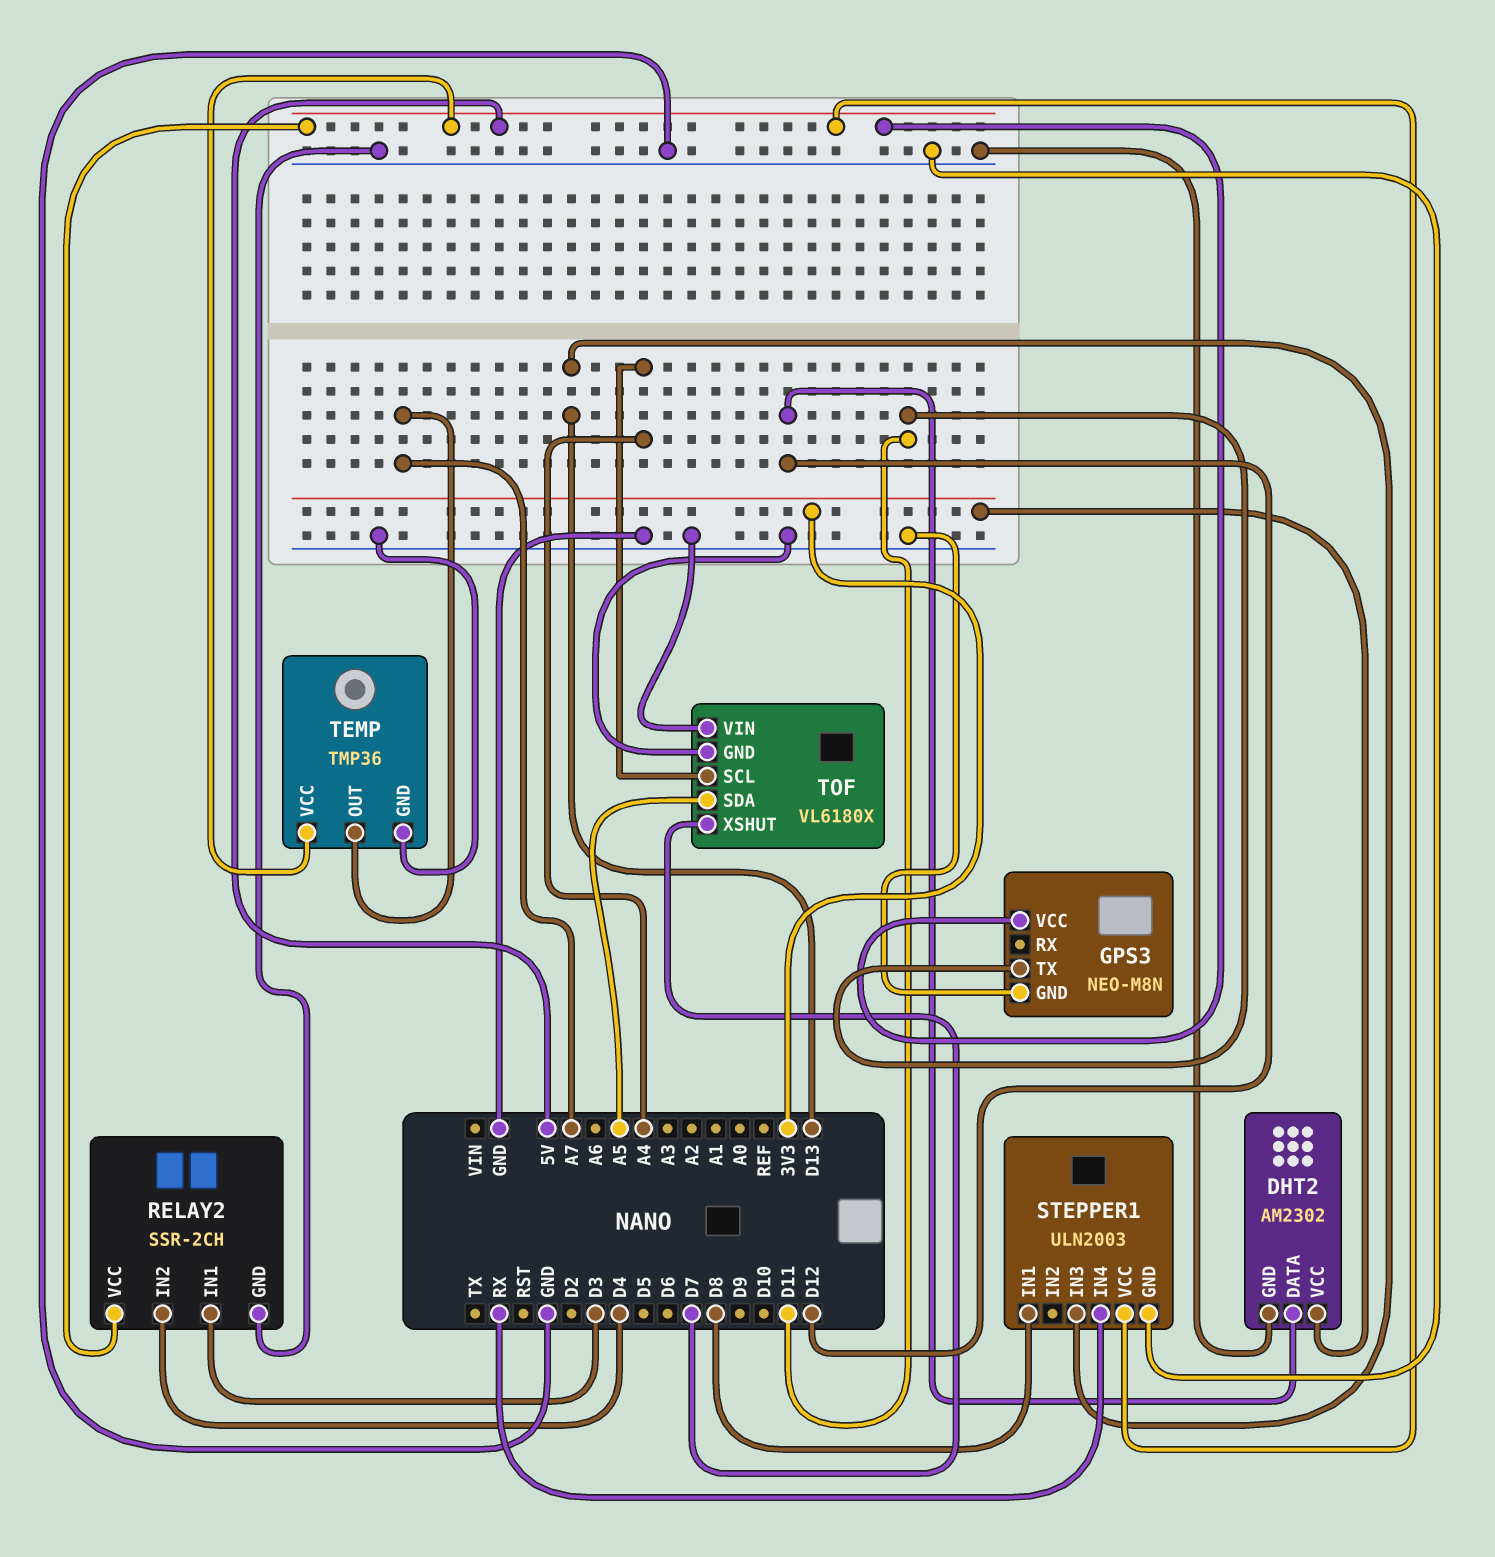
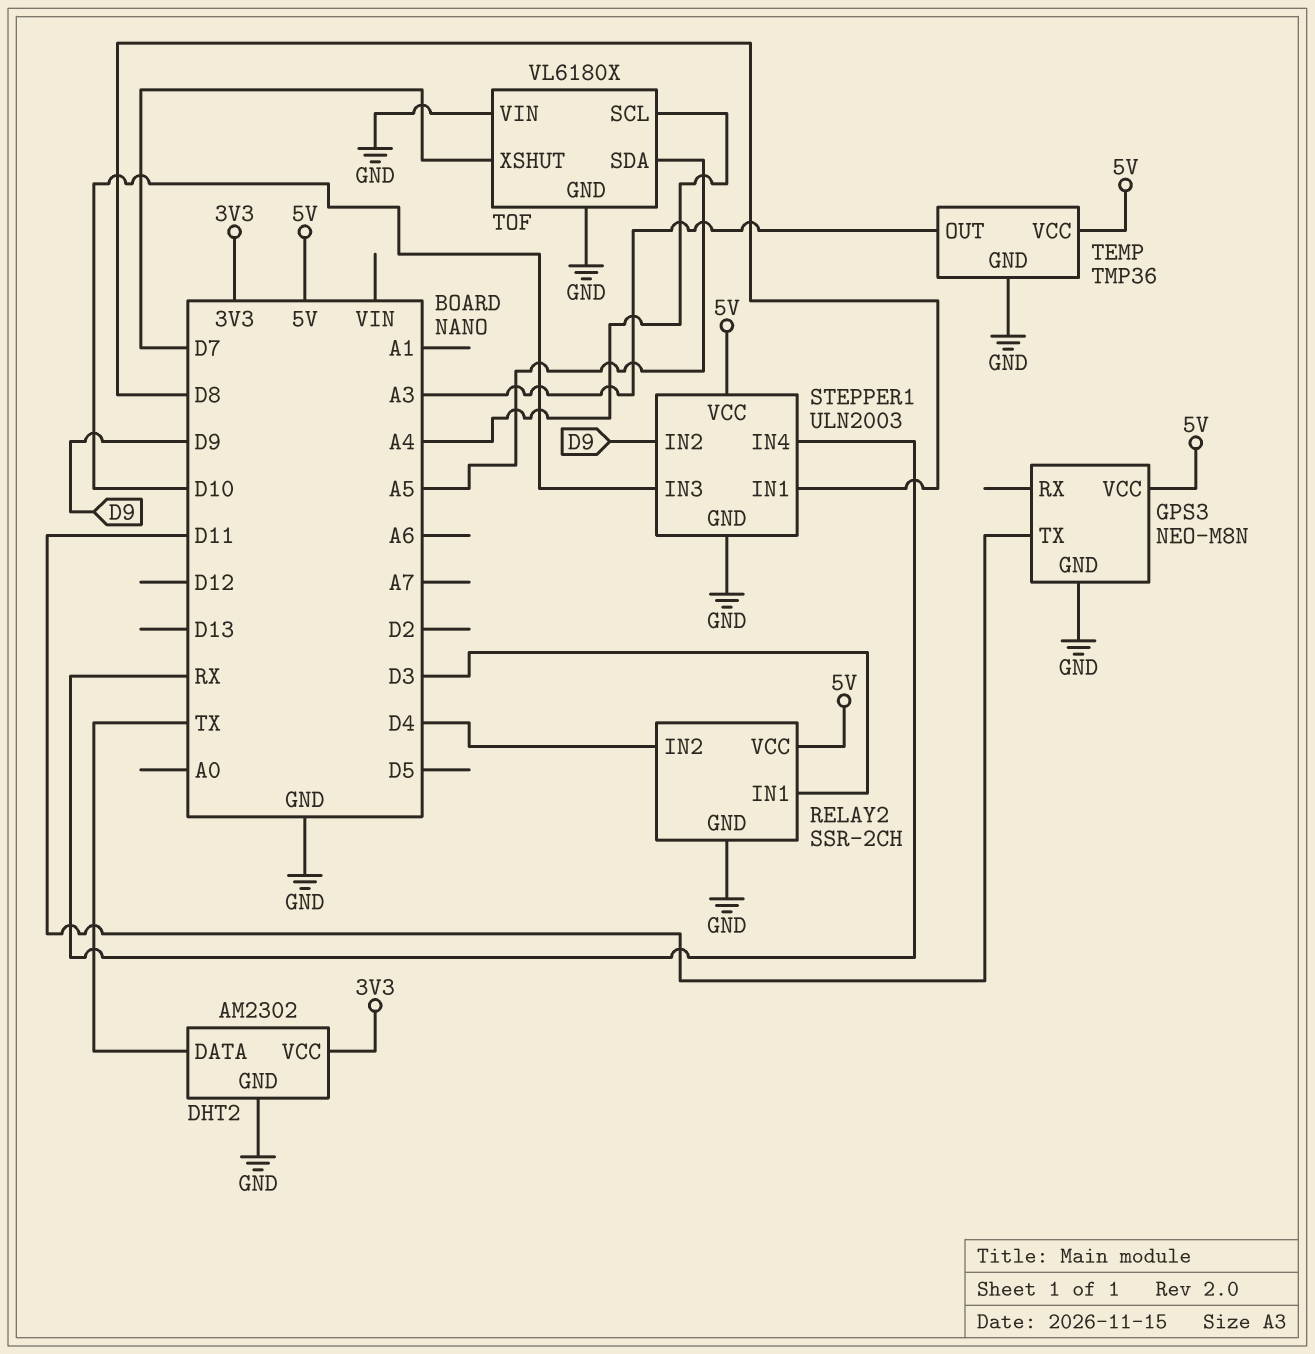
DHT2 pin DATA: D12 -> TX
STEPPER1 pin IN2: none -> D9
STEPPER1 pin IN3: D13 -> D10
TEMP pin OUT: A7 -> A3

